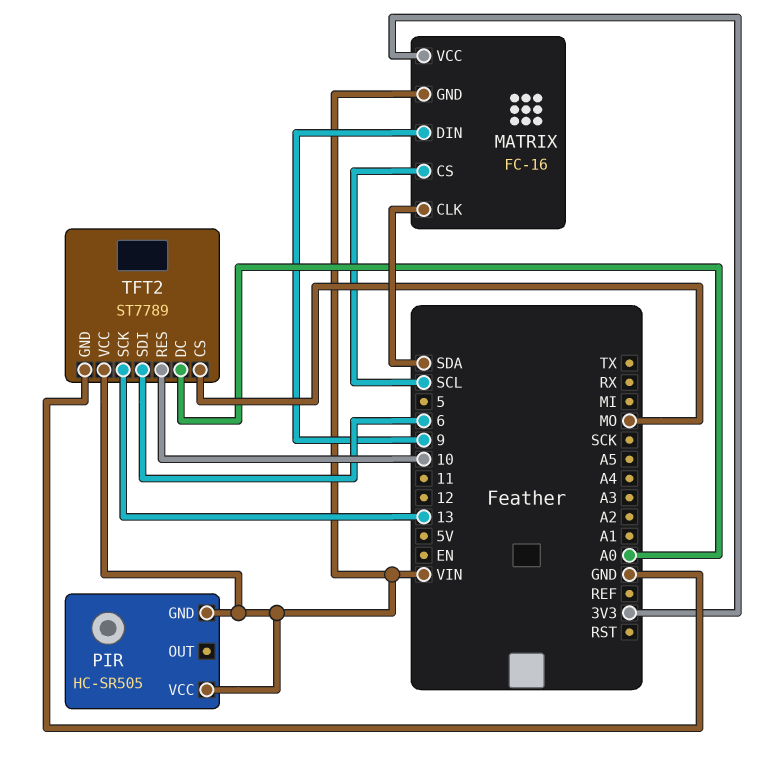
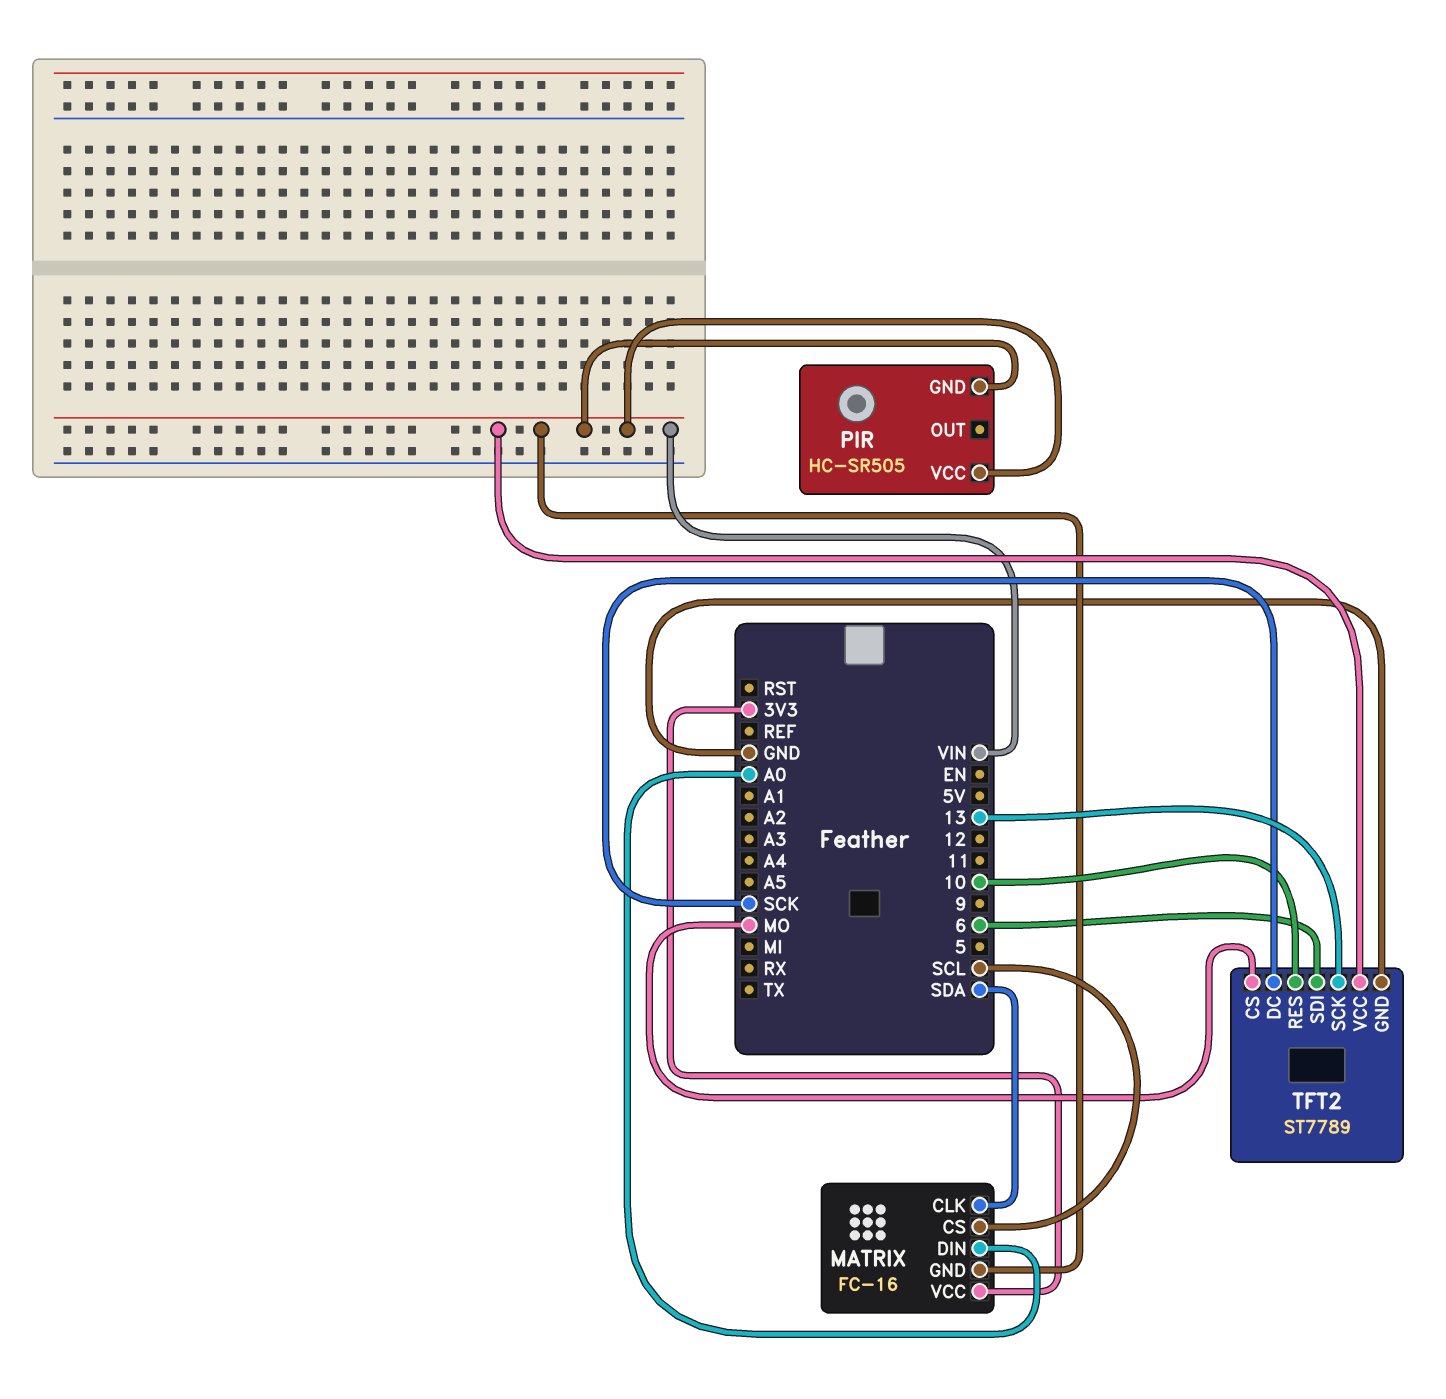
MATRIX pin DIN: 9 -> A0
TFT2 pin DC: A0 -> SCK

